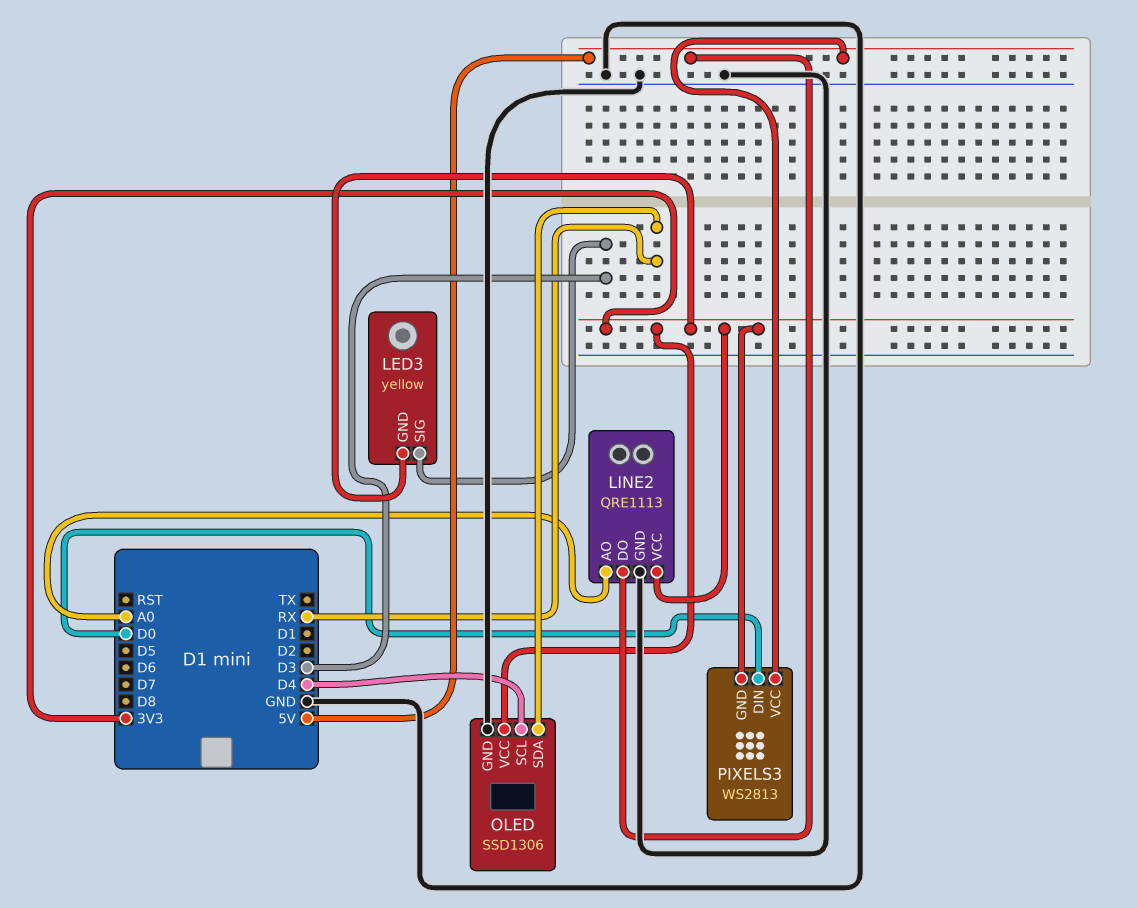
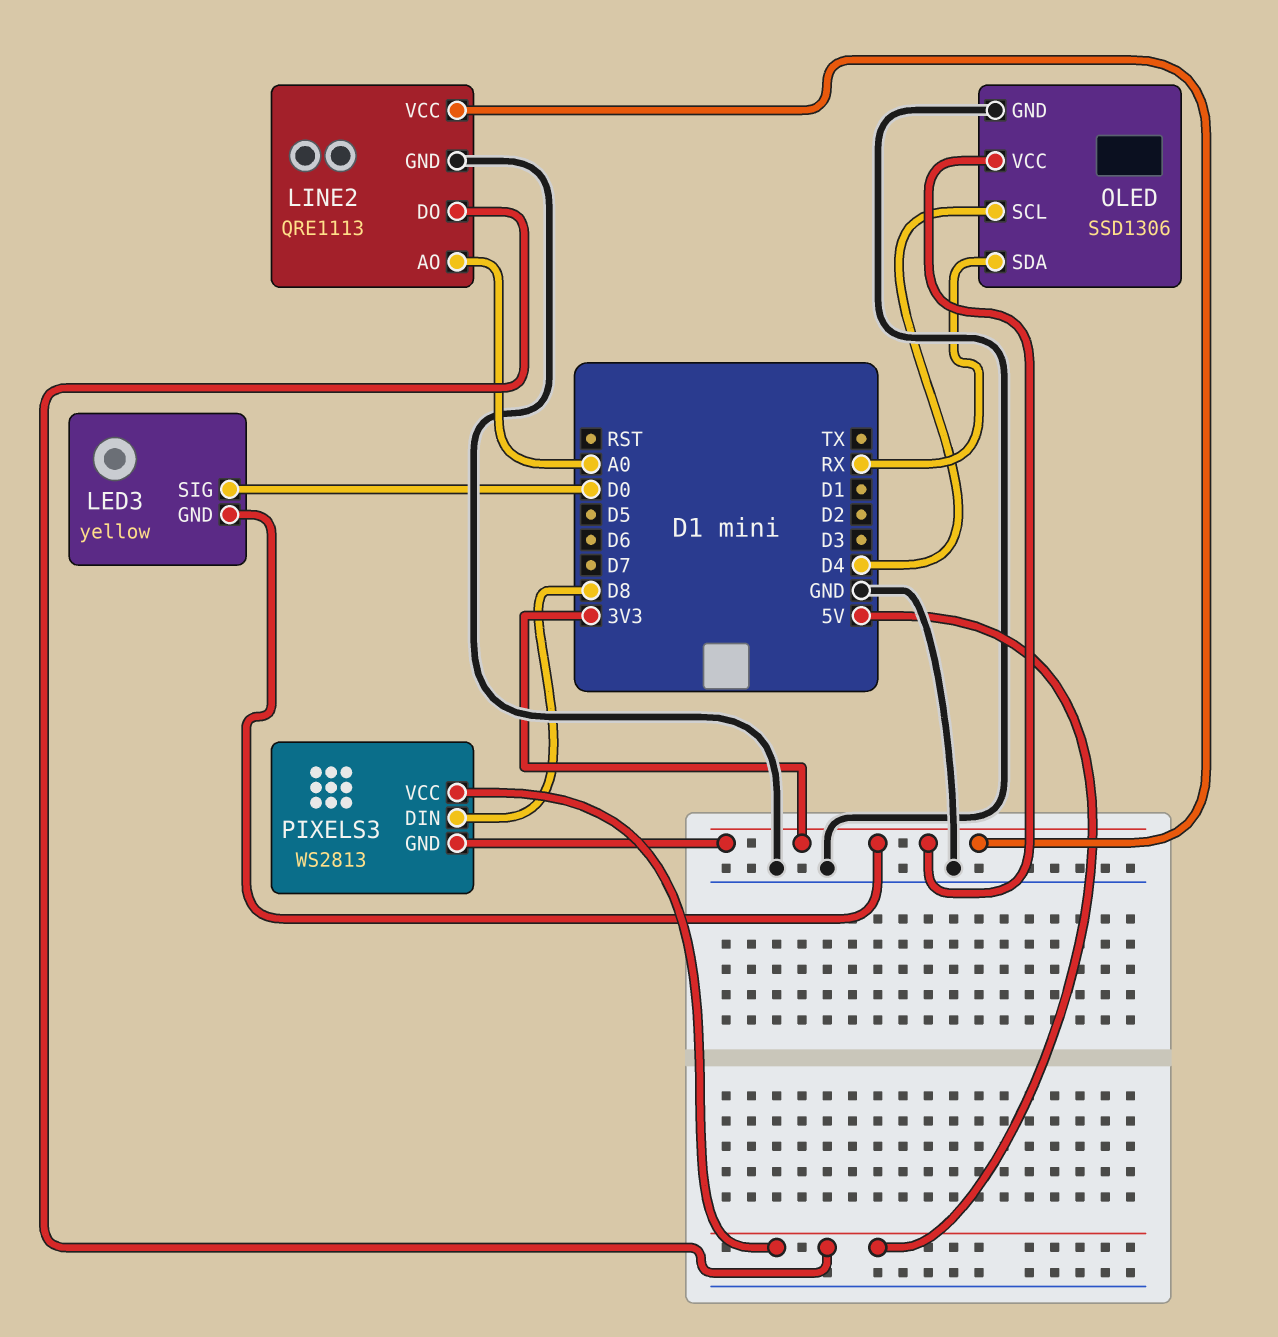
LED3 pin SIG: D3 -> D0
PIXELS3 pin DIN: D0 -> D8

